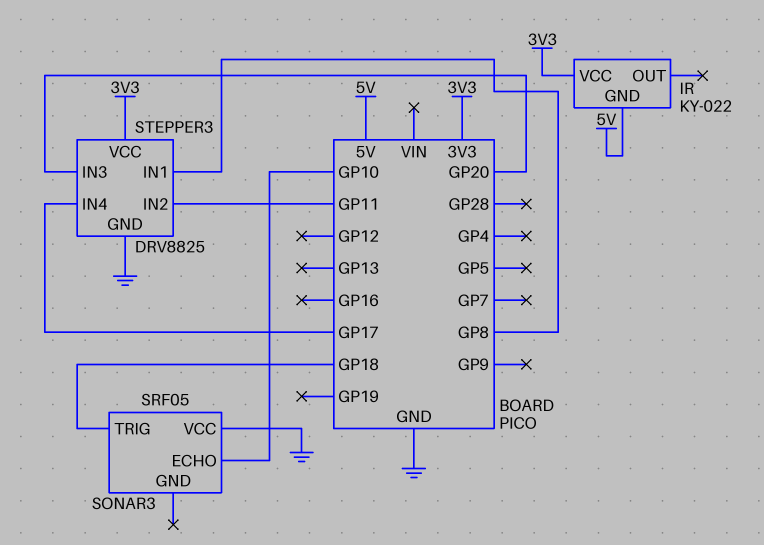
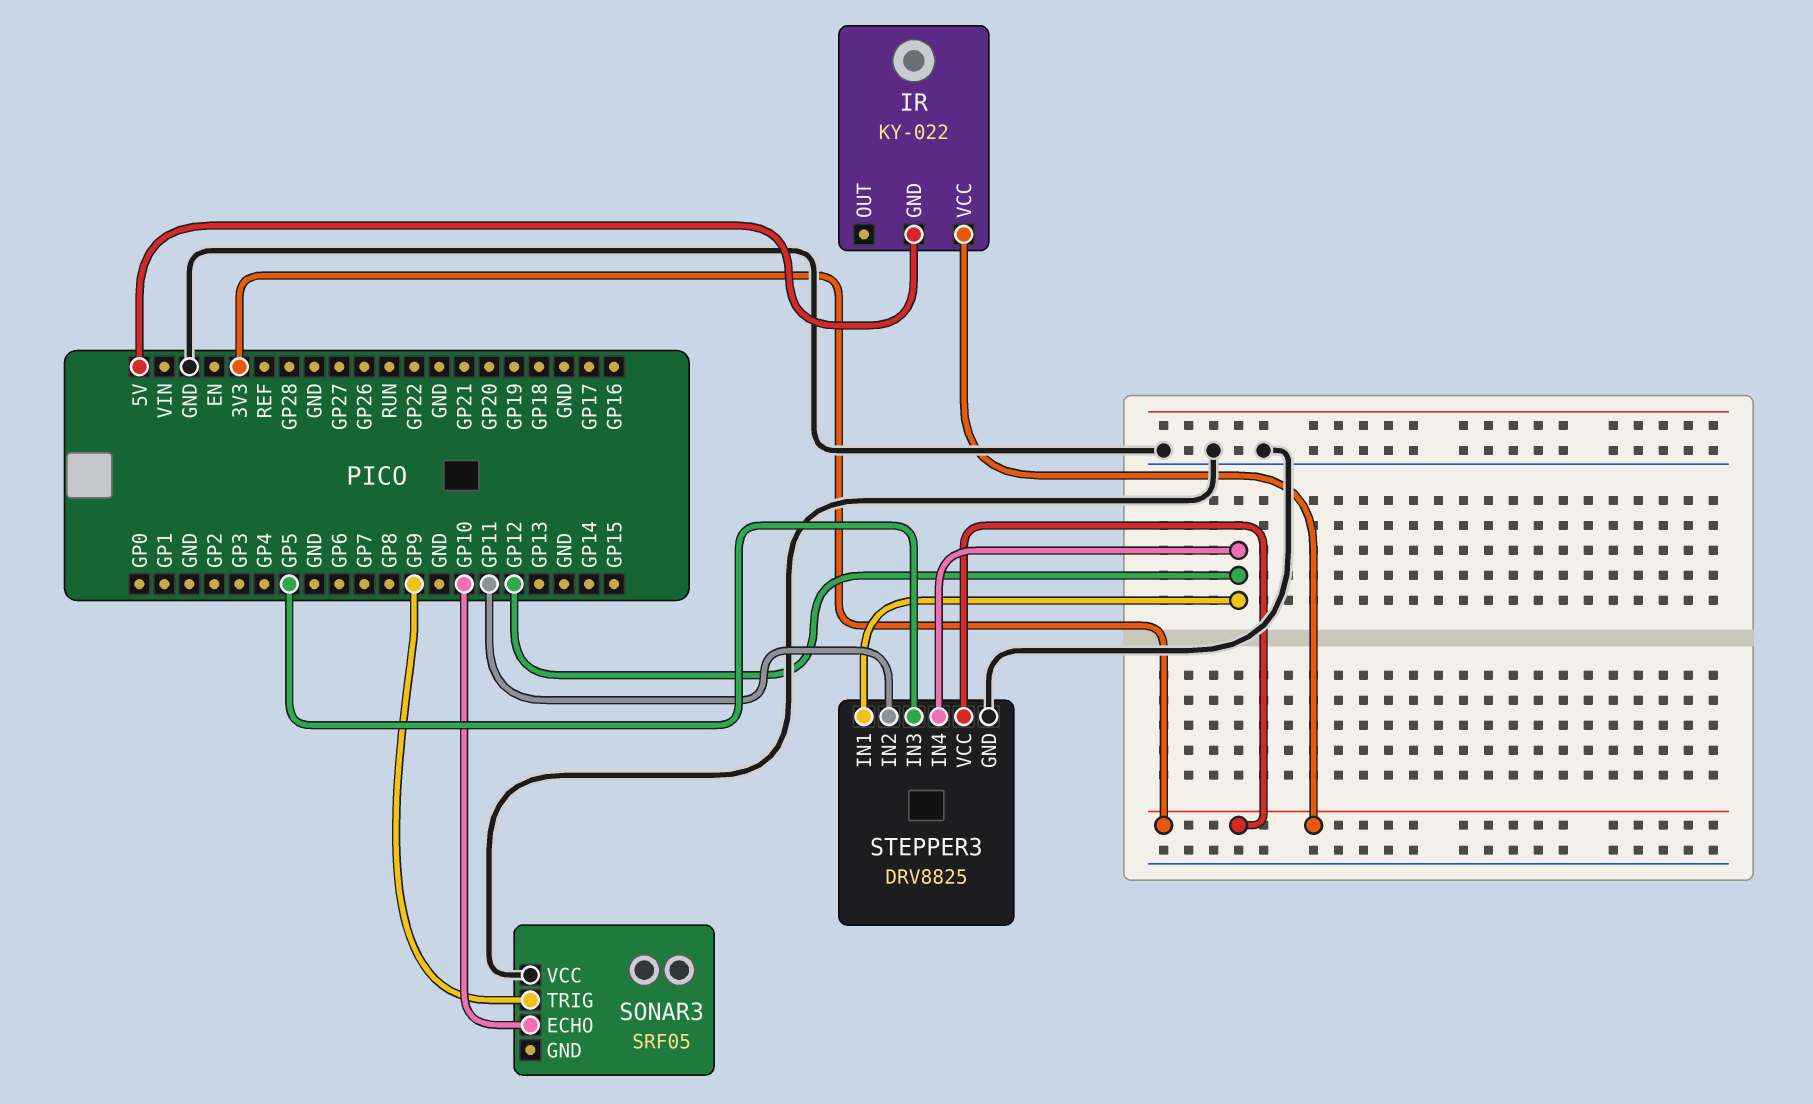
SONAR3 pin TRIG: GP18 -> GP9
STEPPER3 pin IN1: GP8 -> GP12
STEPPER3 pin IN3: GP20 -> GP5
STEPPER3 pin IN4: GP17 -> GP12

